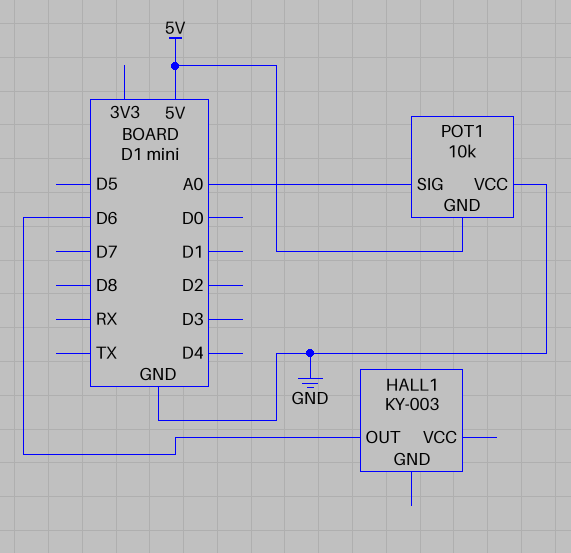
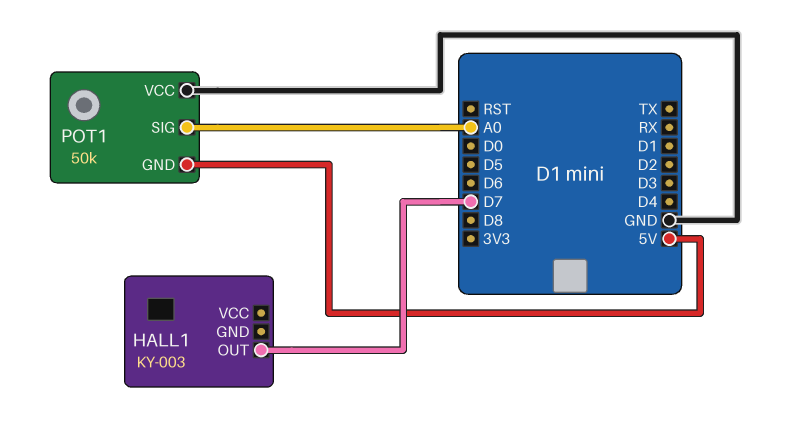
HALL1 pin OUT: D6 -> D7
POT1: 10k -> 50k

